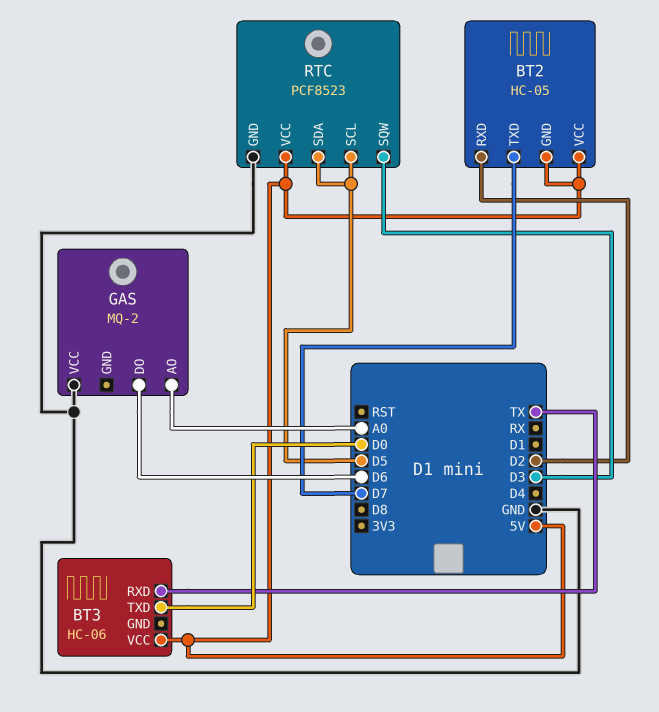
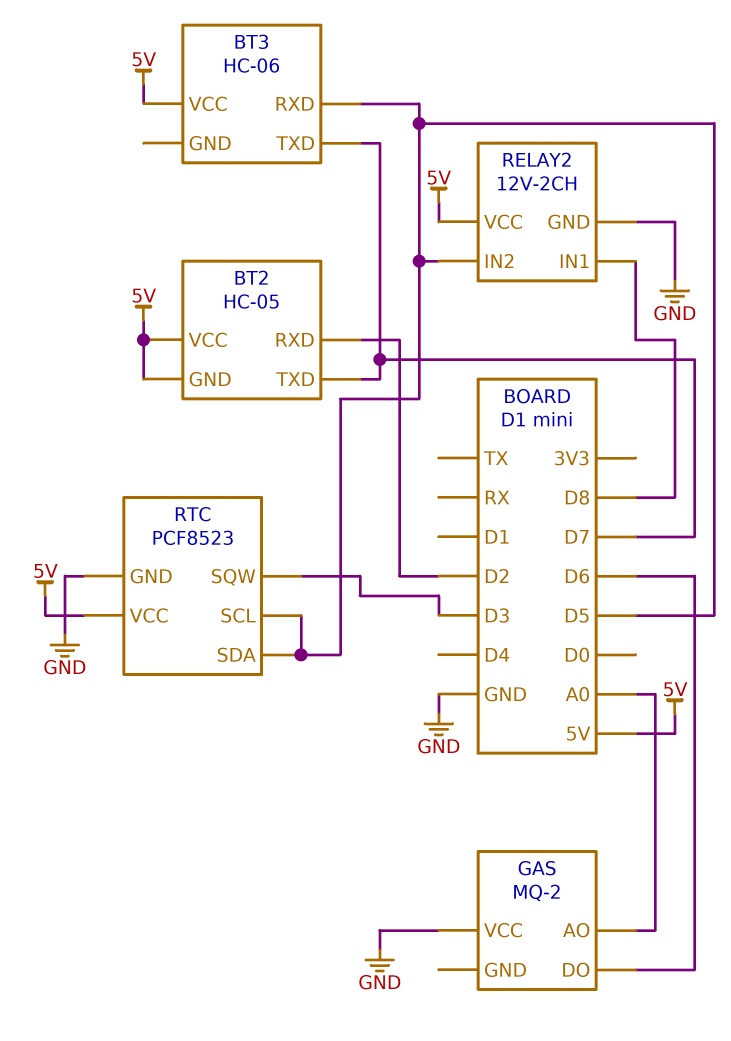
BT3 pin RXD: TX -> D5
BT3 pin TXD: D0 -> D7
RELAY2: none -> 12V-2CH
RELAY2 pin GND: none -> GND
RELAY2 pin IN1: none -> D8
RELAY2 pin IN2: none -> D5
RELAY2 pin VCC: none -> 5V

